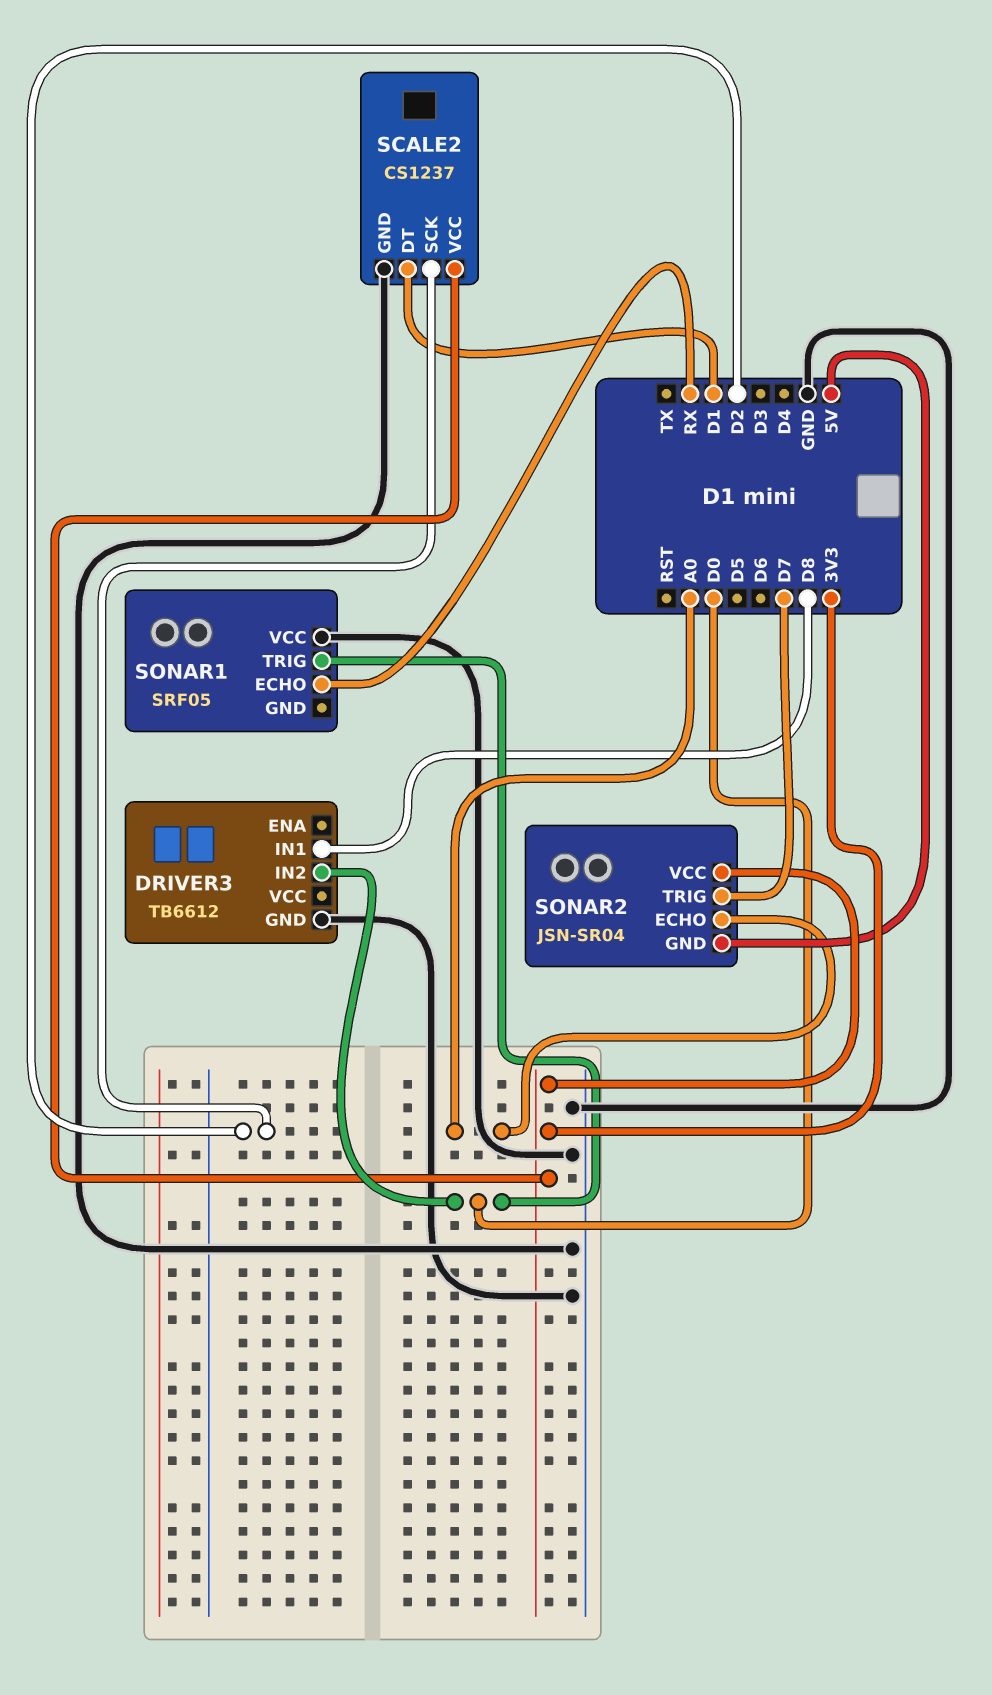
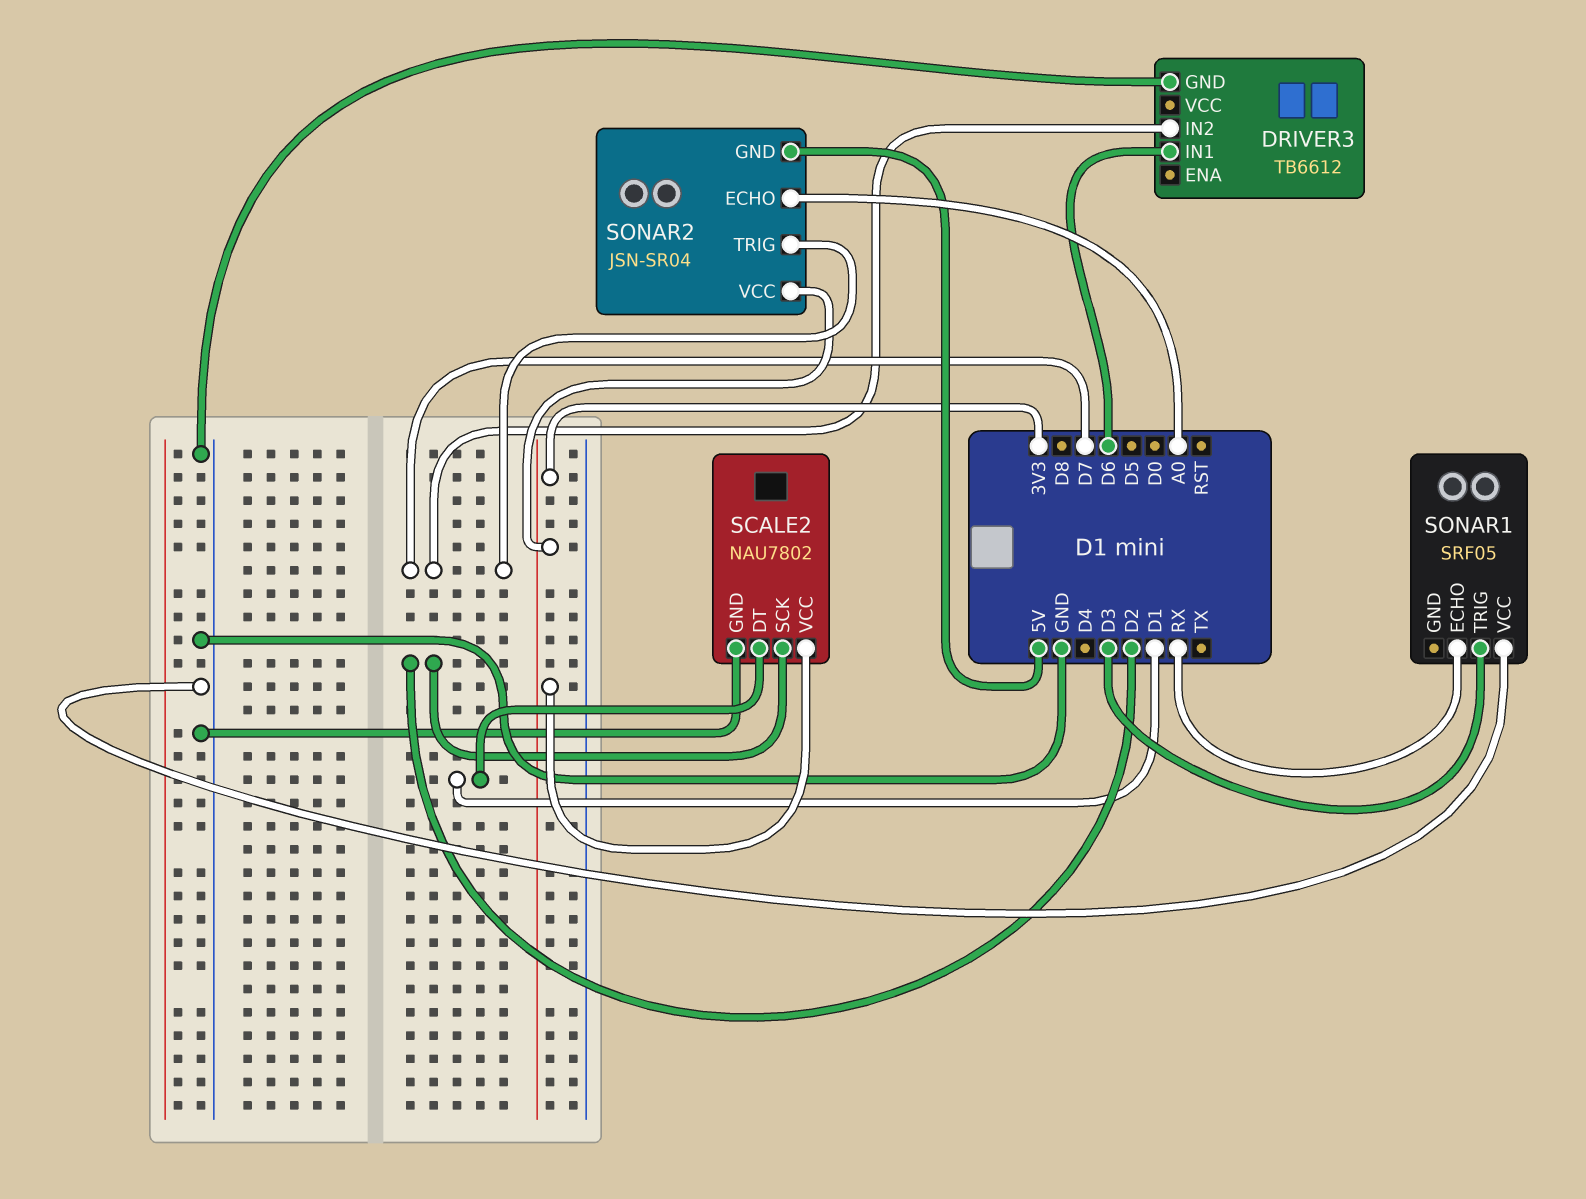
DRIVER3 pin IN1: D8 -> D6
DRIVER3 pin IN2: D0 -> D7
SCALE2: CS1237 -> NAU7802
SONAR1 pin TRIG: D0 -> D3

